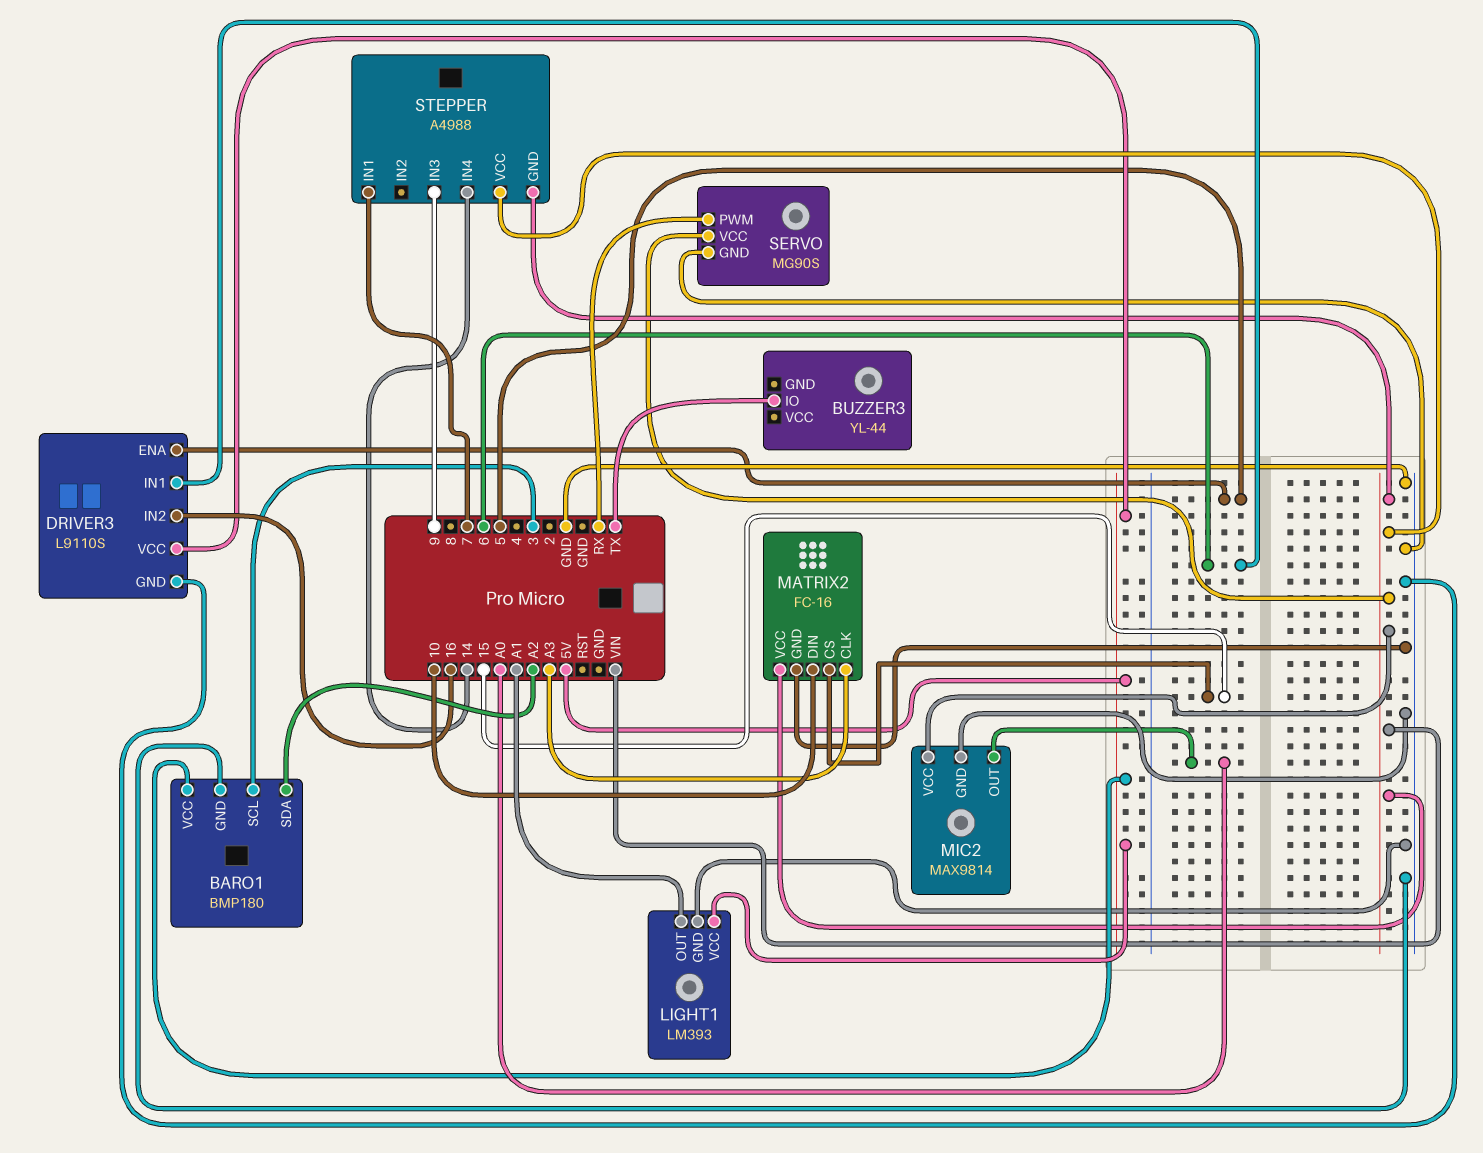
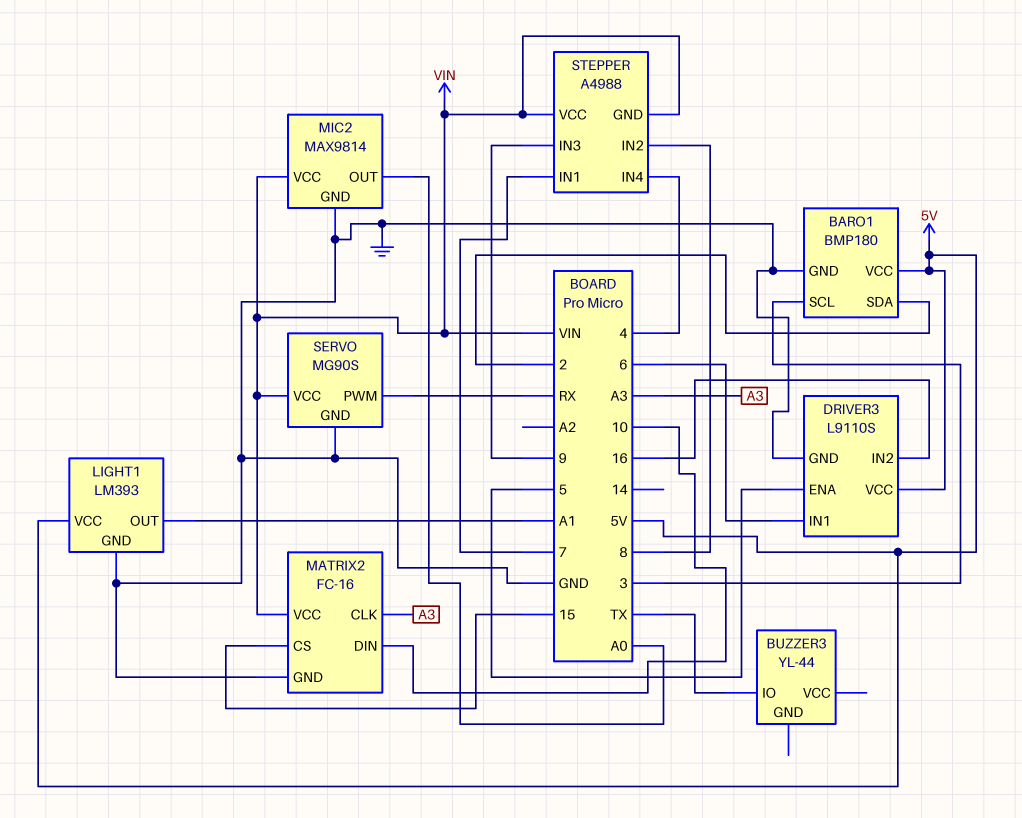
BARO1 pin SDA: A2 -> 2
STEPPER pin IN2: none -> 8
STEPPER pin IN4: 14 -> 4

